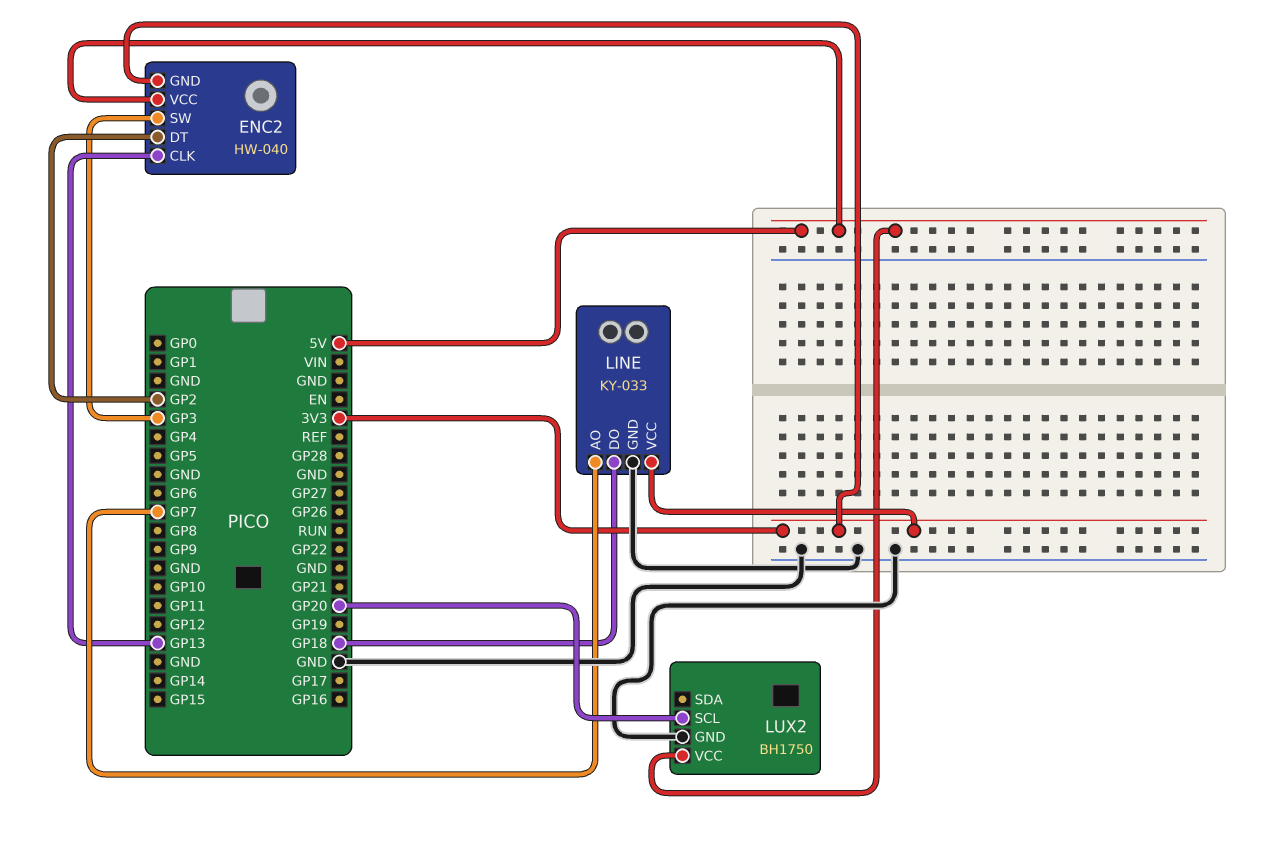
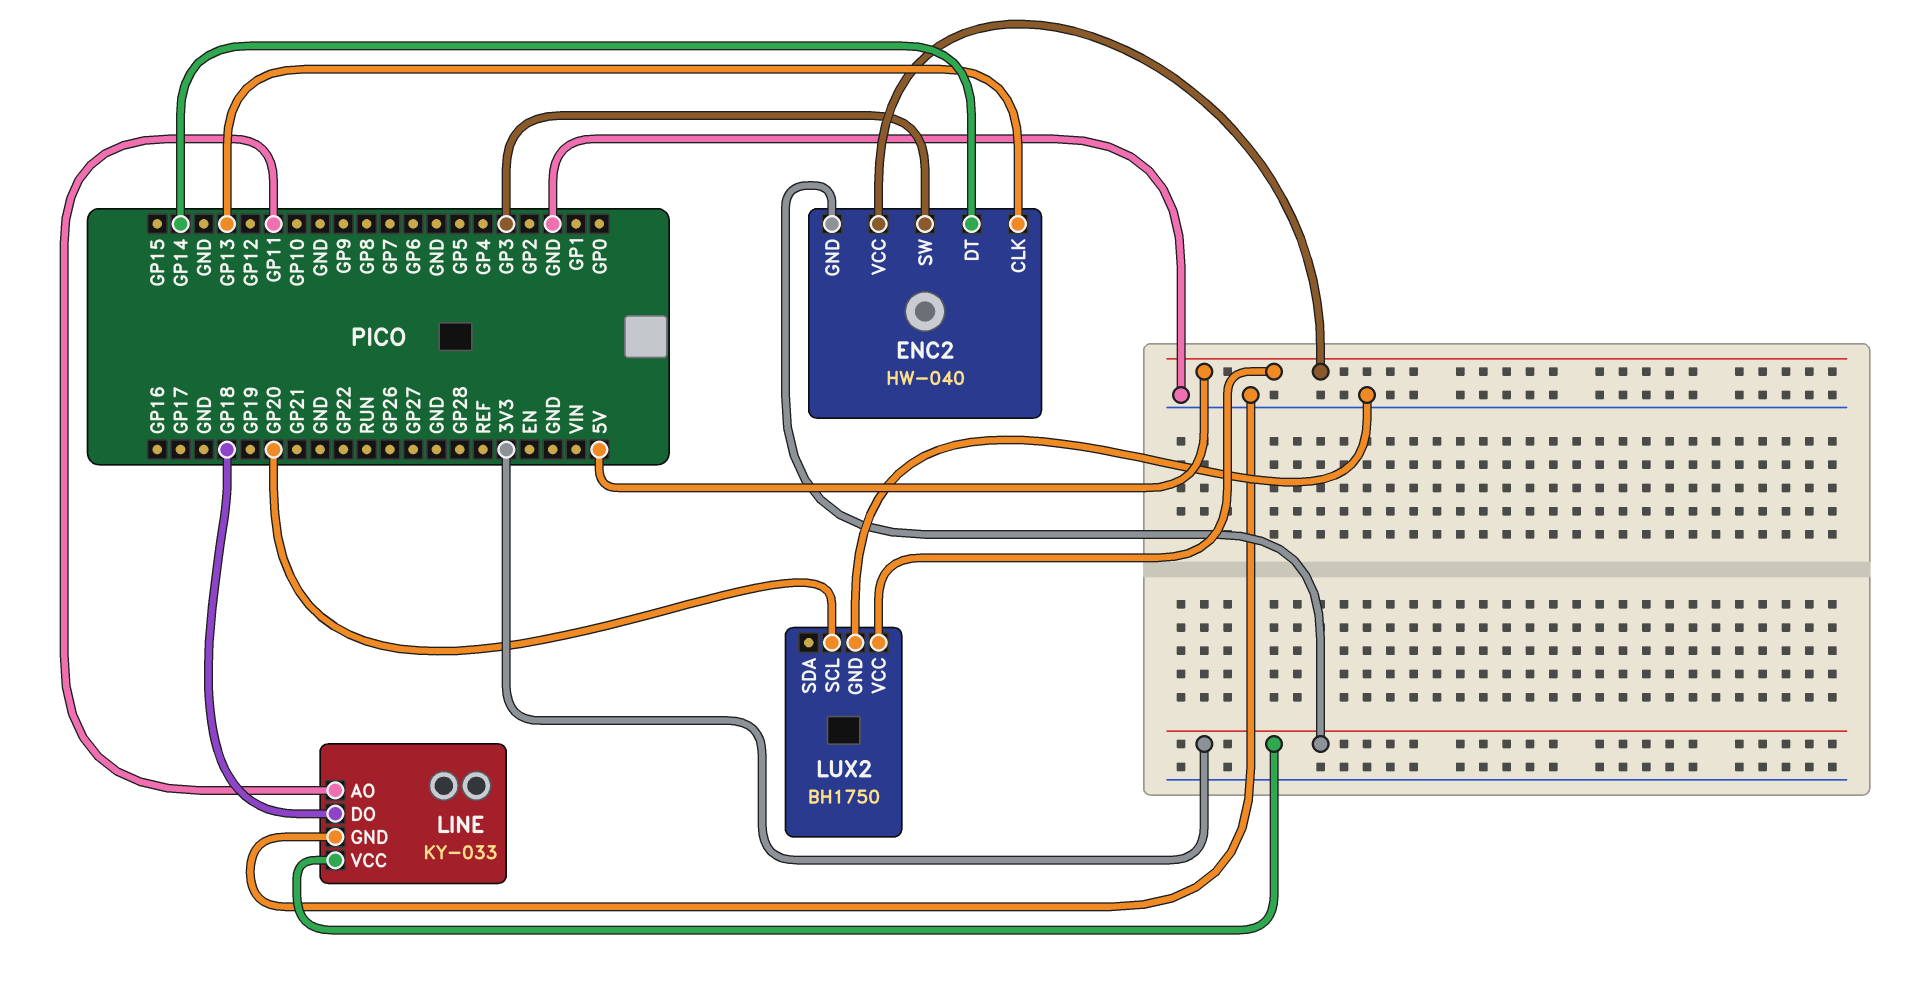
ENC2 pin DT: GP2 -> GP14
LINE pin AO: GP7 -> GP11

